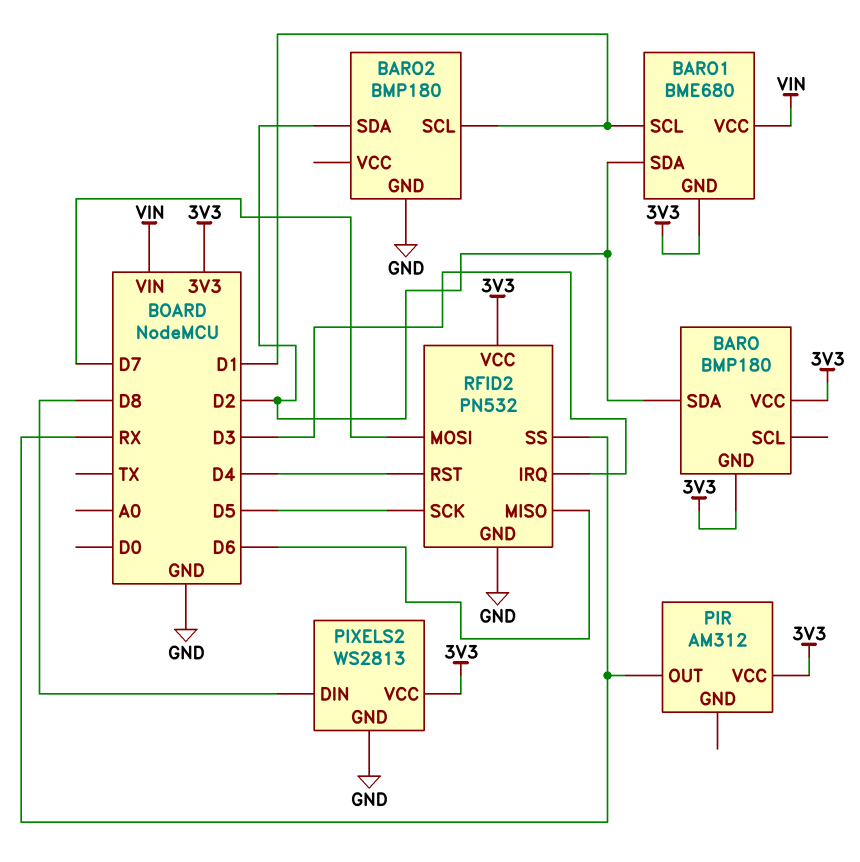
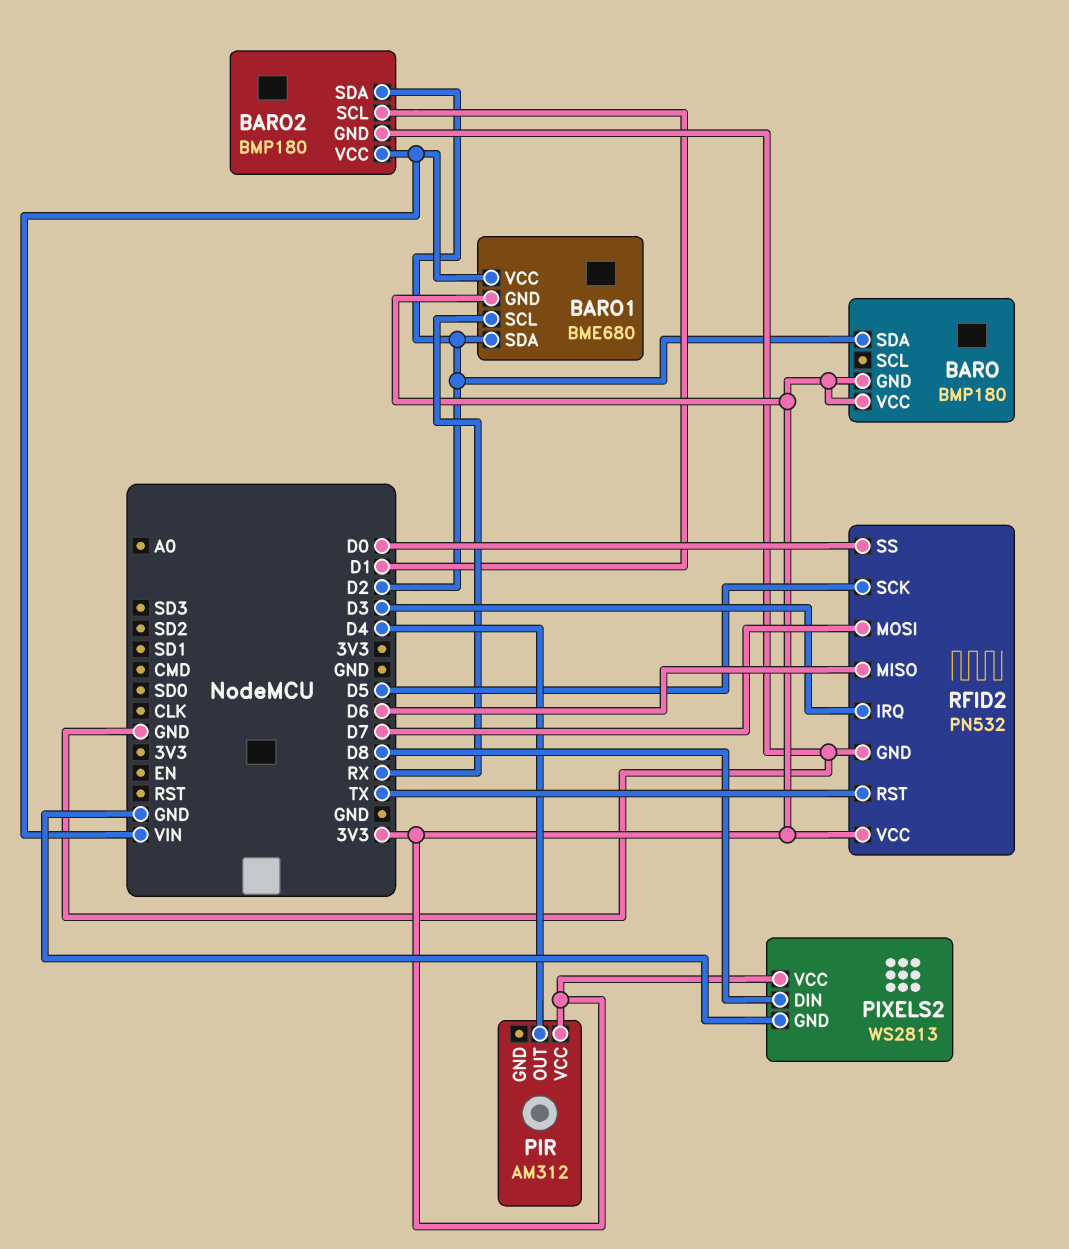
BARO1 pin SCL: D1 -> RX
BARO2 pin VCC: none -> VIN
PIR pin OUT: RX -> D4
RFID2 pin RST: D4 -> TX
RFID2 pin SS: RX -> D0

